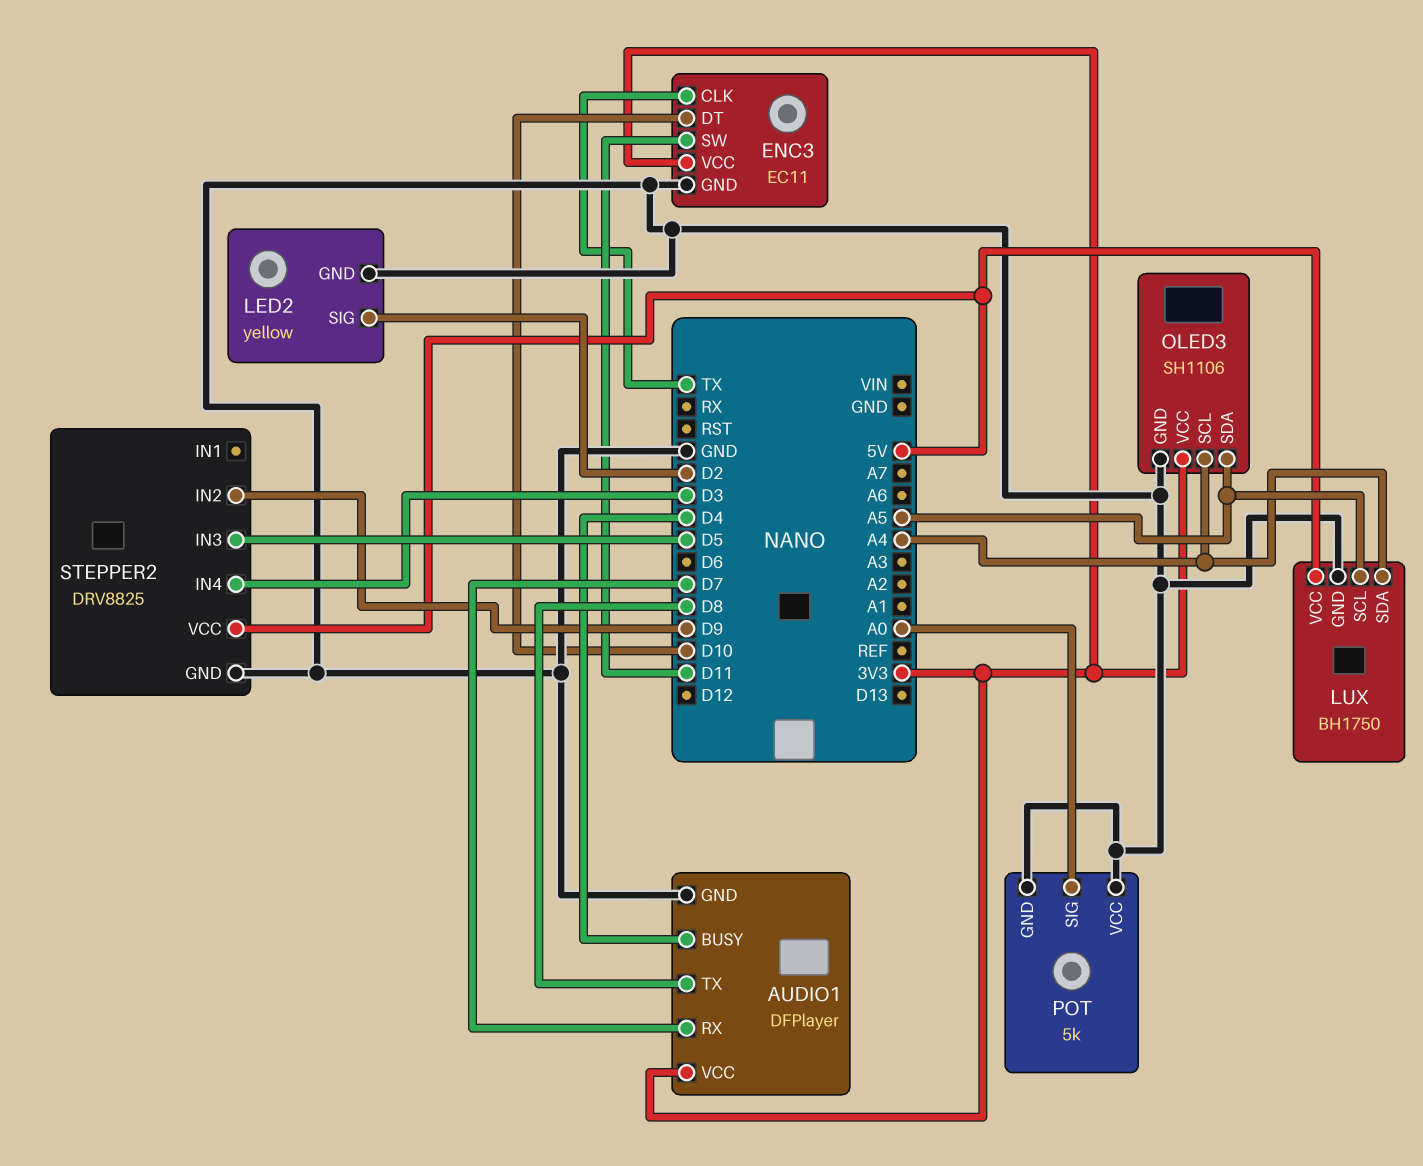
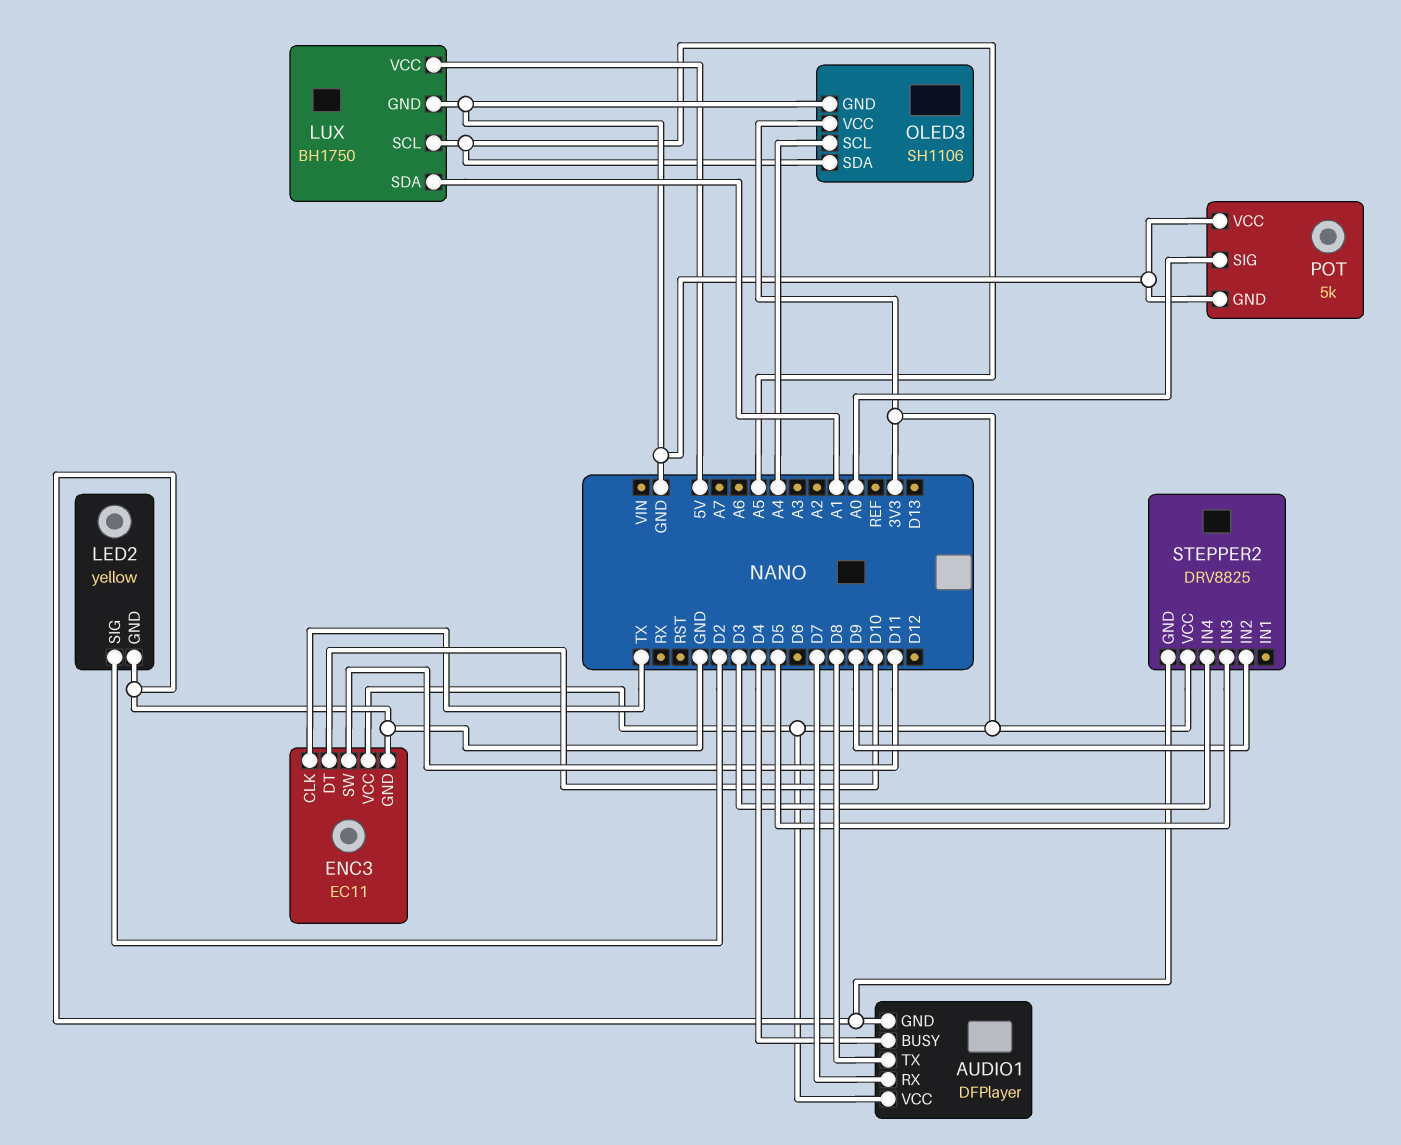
LUX pin SDA: A4 -> A1
STEPPER2 pin VCC: 5V -> 3V3

